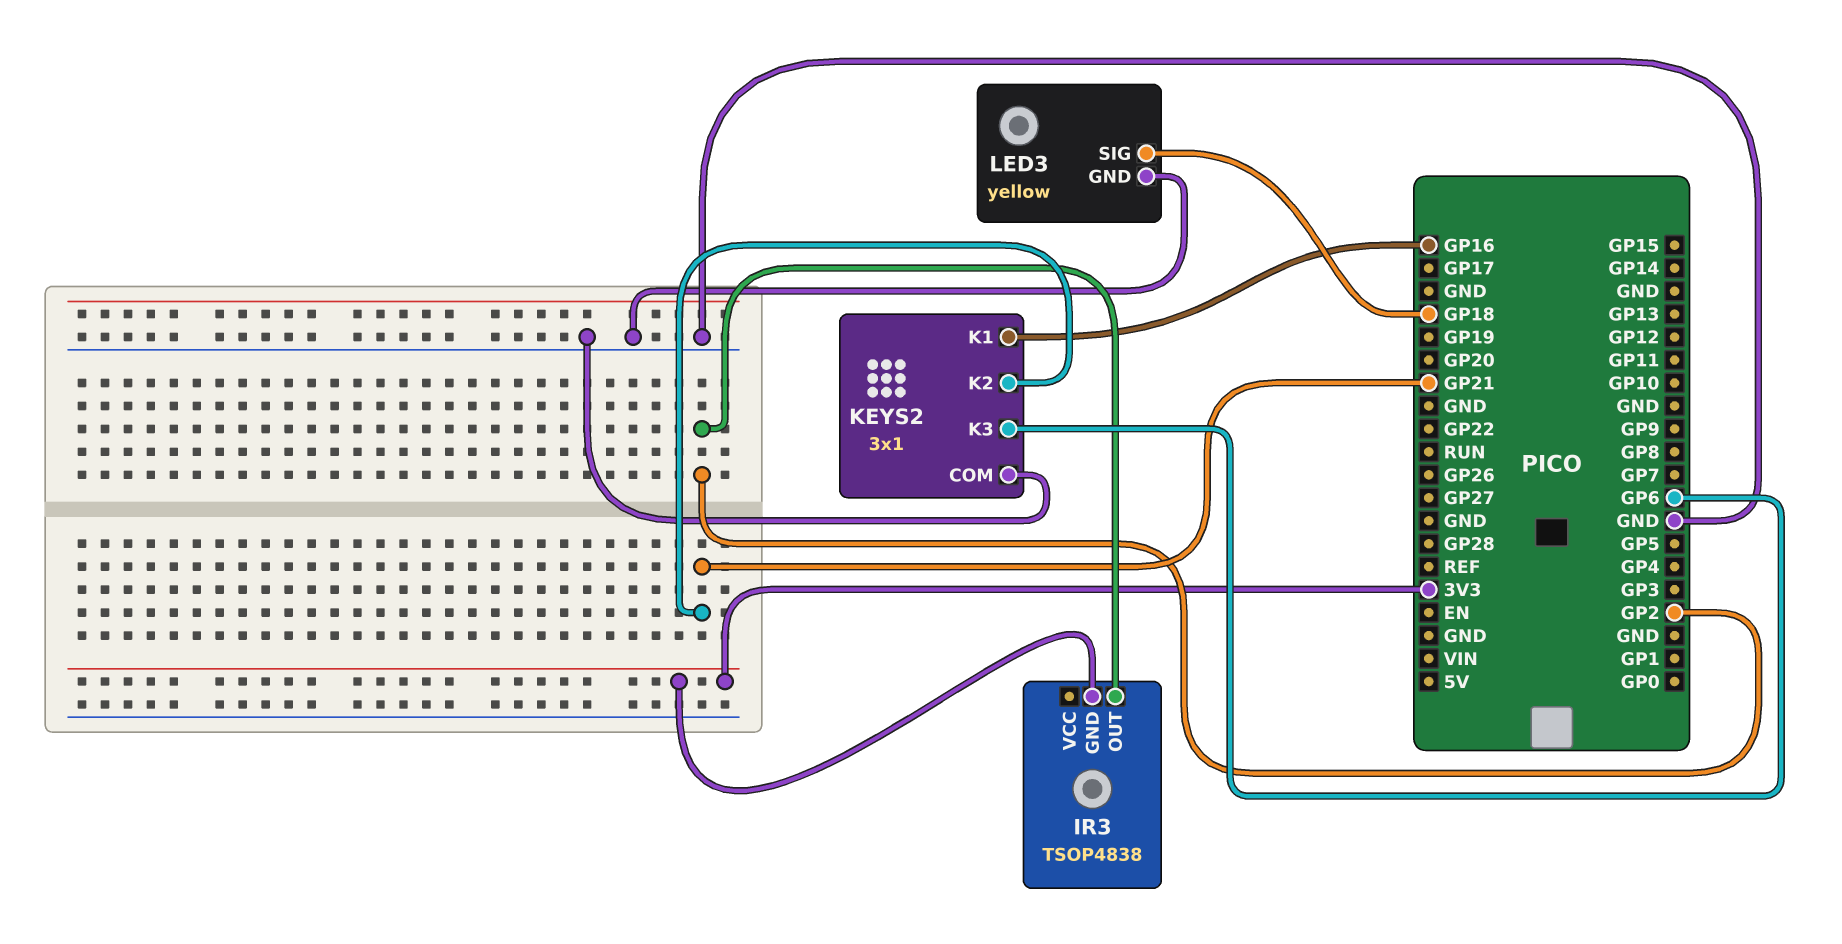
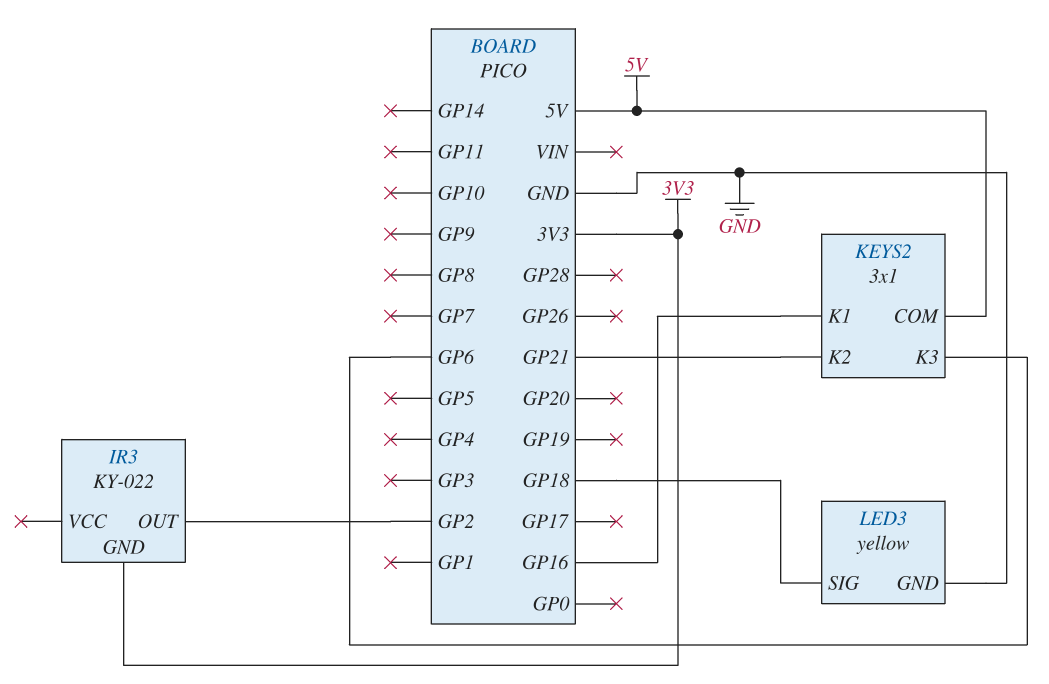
IR3: TSOP4838 -> KY-022
KEYS2 pin COM: GND -> 5V

